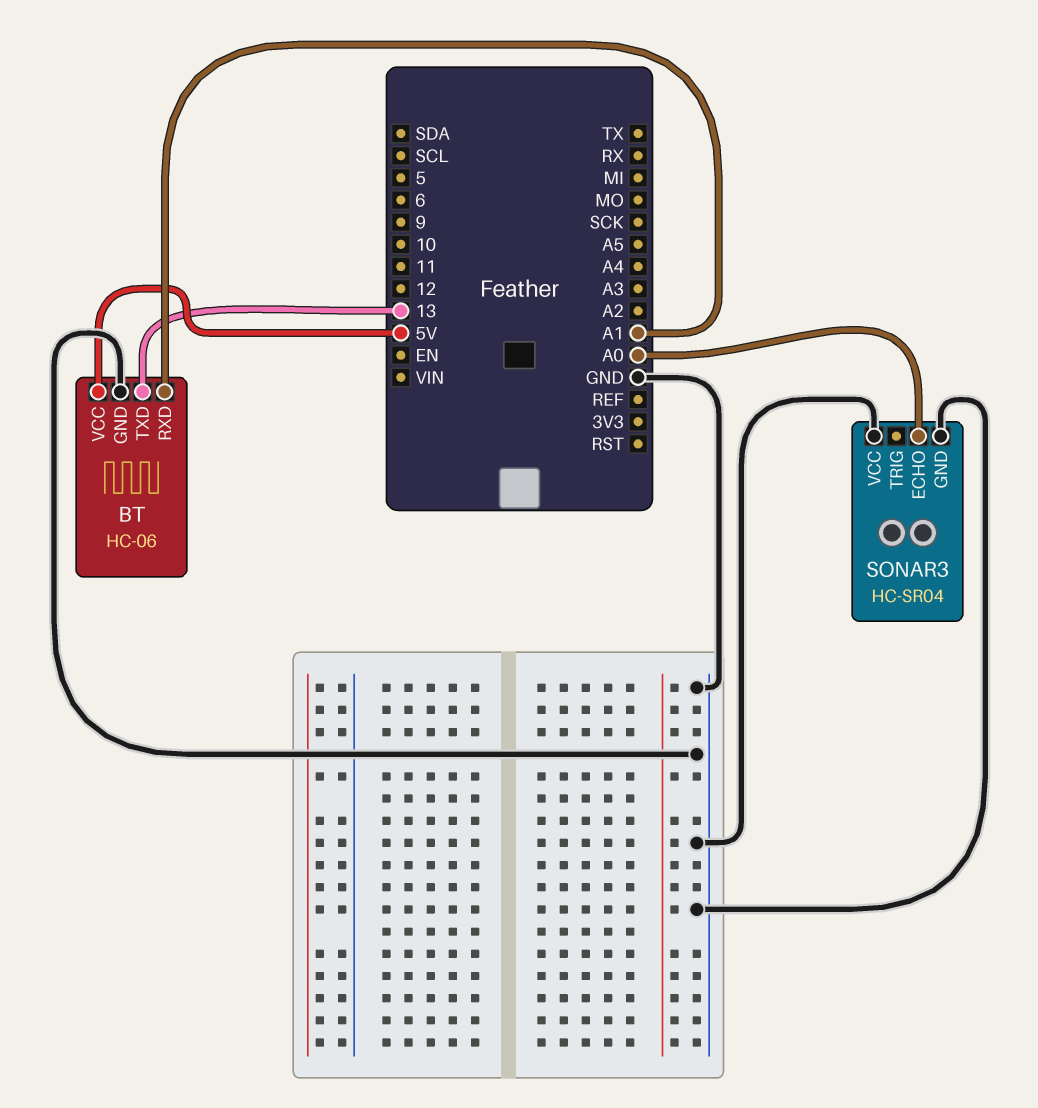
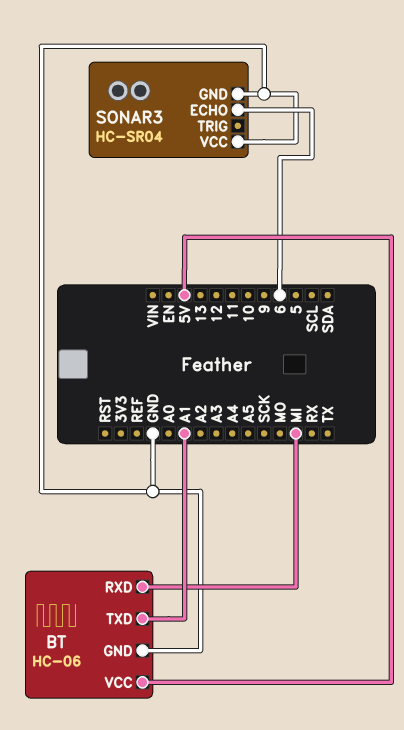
BT pin RXD: A1 -> MI
BT pin TXD: 13 -> A1
SONAR3 pin ECHO: A0 -> 6

